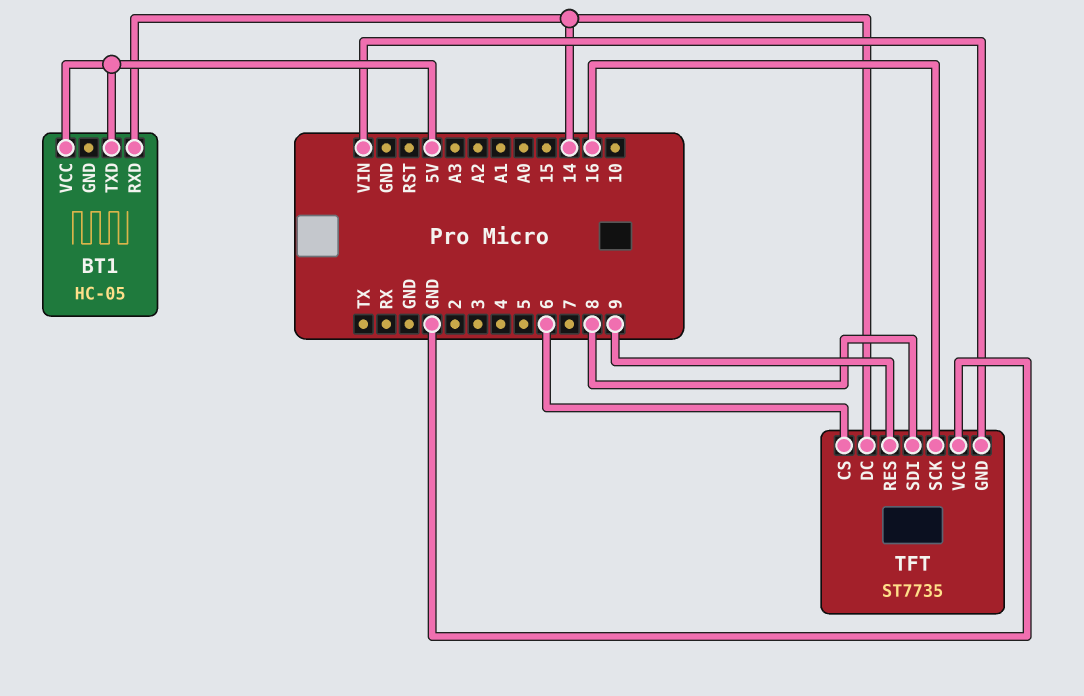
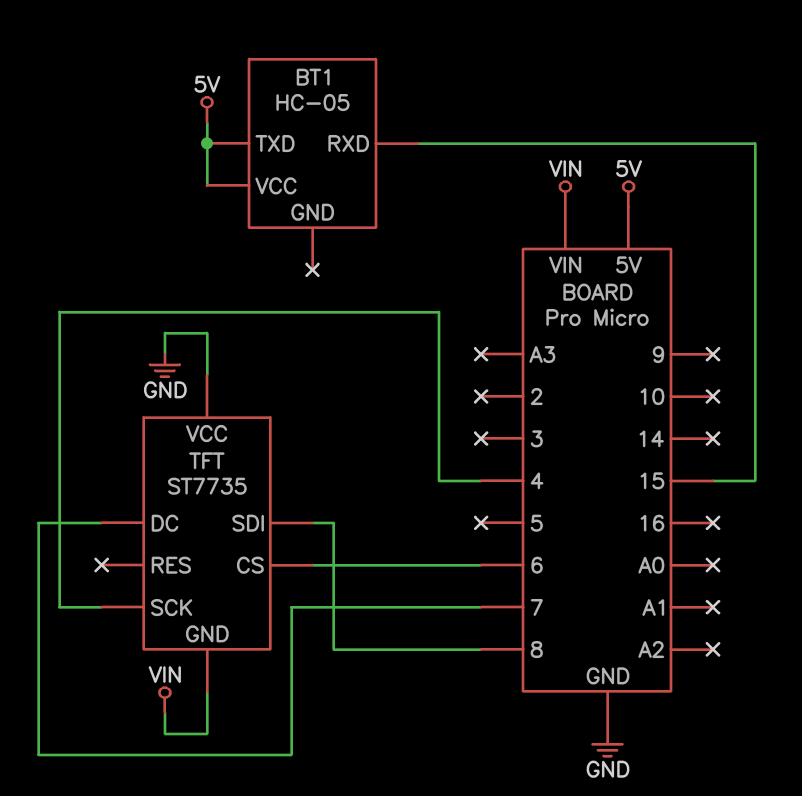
BT1 pin RXD: 14 -> 15
TFT pin DC: 14 -> 7
TFT pin RES: 9 -> none
TFT pin SCK: 16 -> 4

